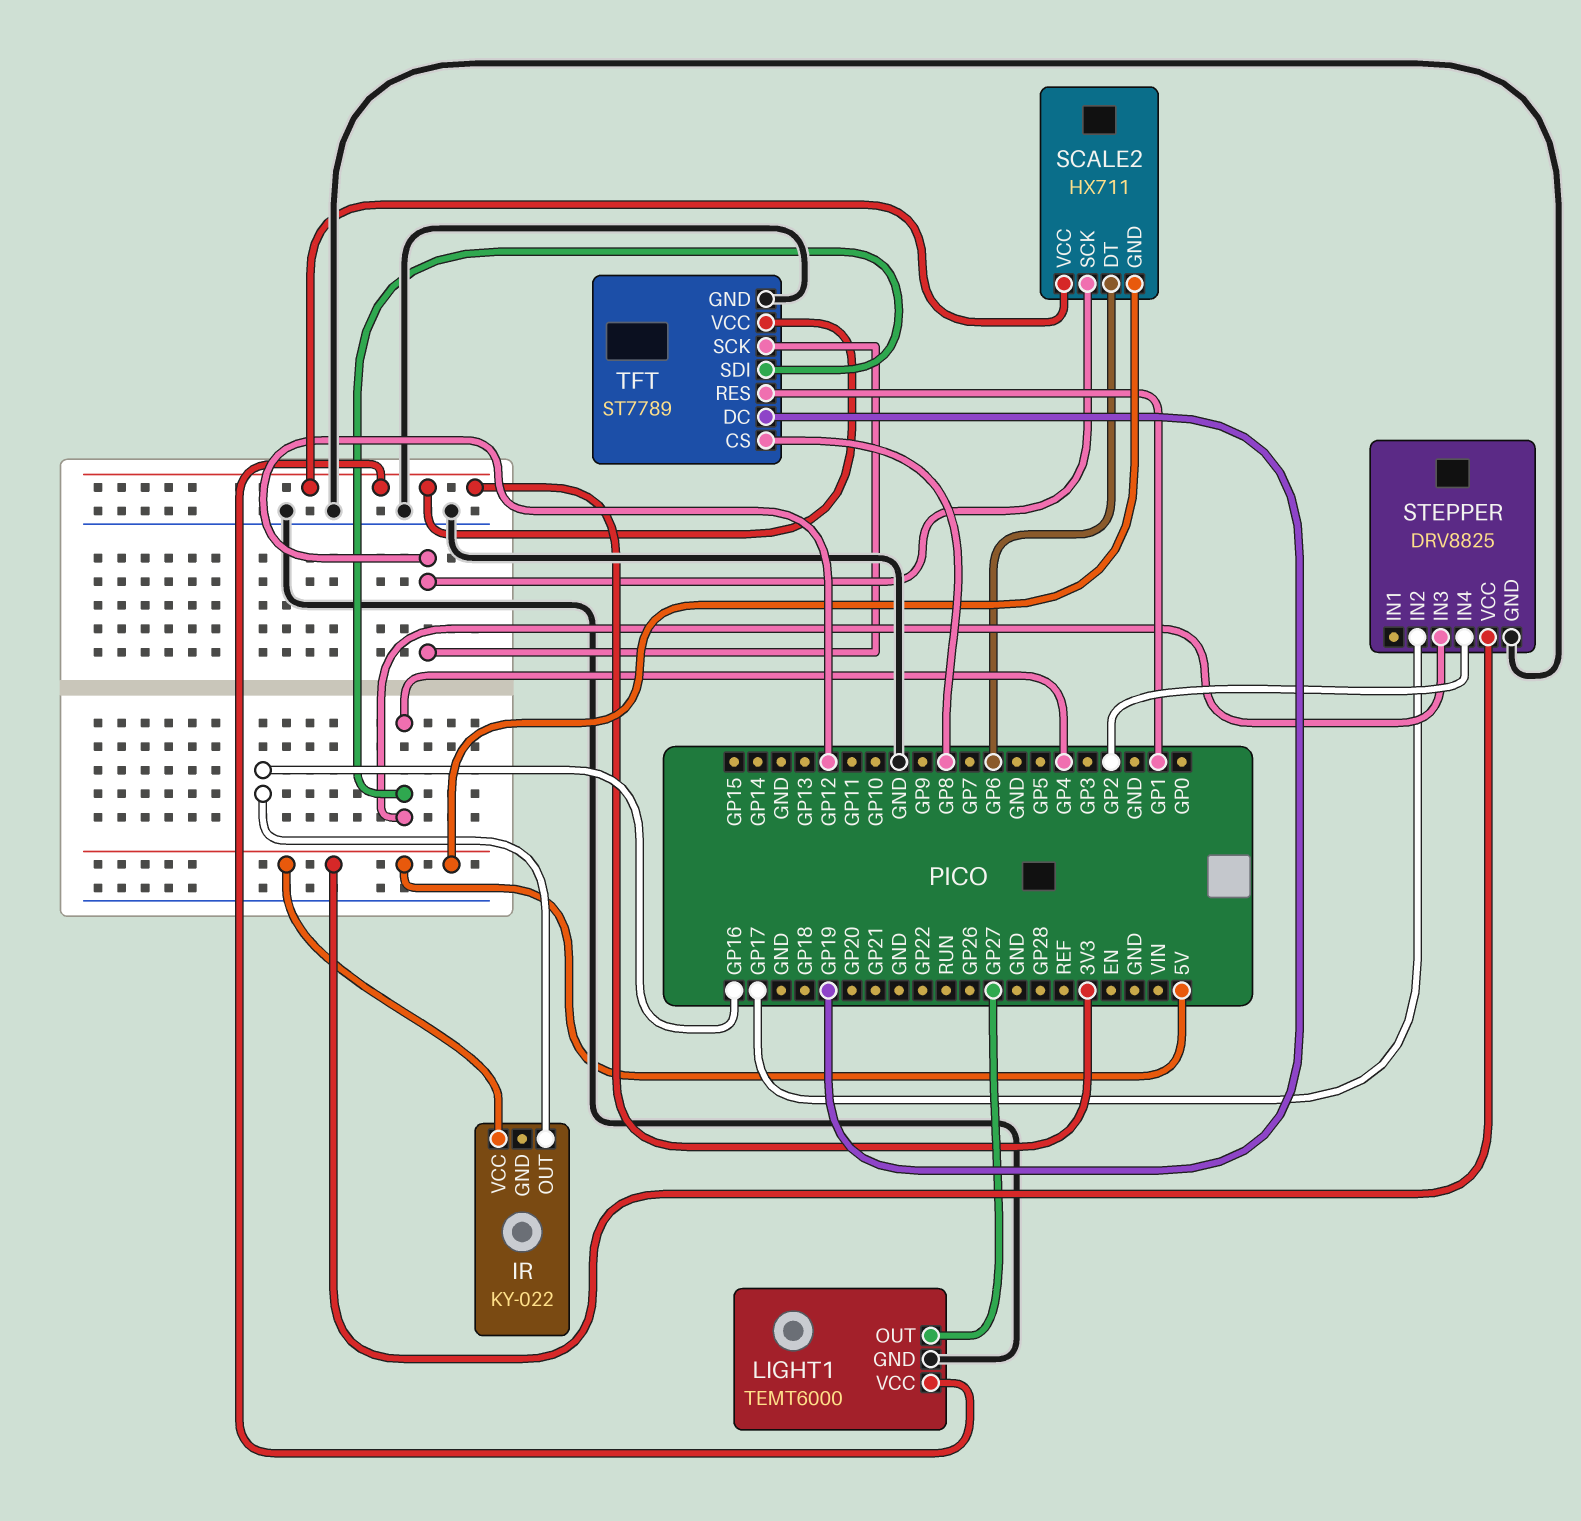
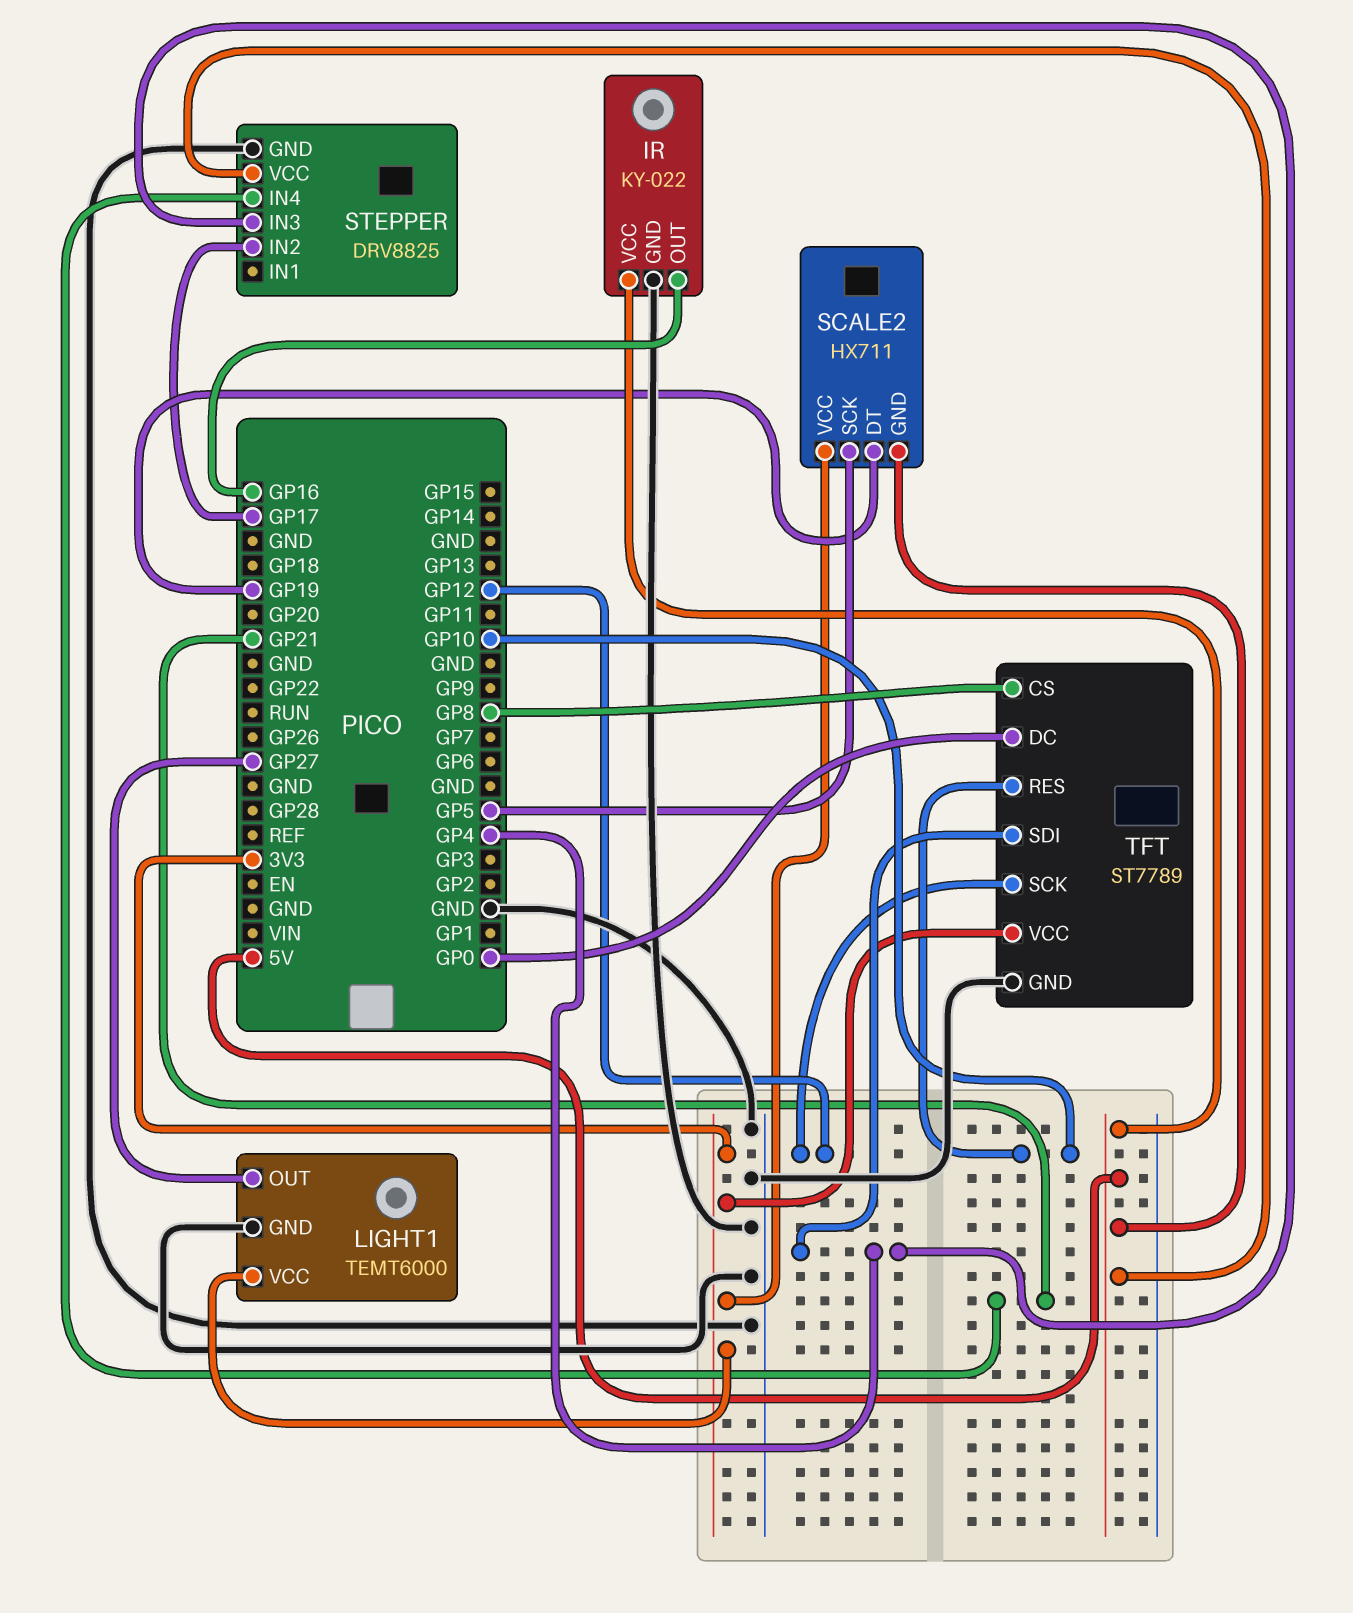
IR pin GND: none -> GND
SCALE2 pin DT: GP6 -> GP19
SCALE2 pin SCK: GP12 -> GP5
STEPPER pin IN4: GP2 -> GP21
TFT pin DC: GP19 -> GP0
TFT pin RES: GP1 -> GP10

